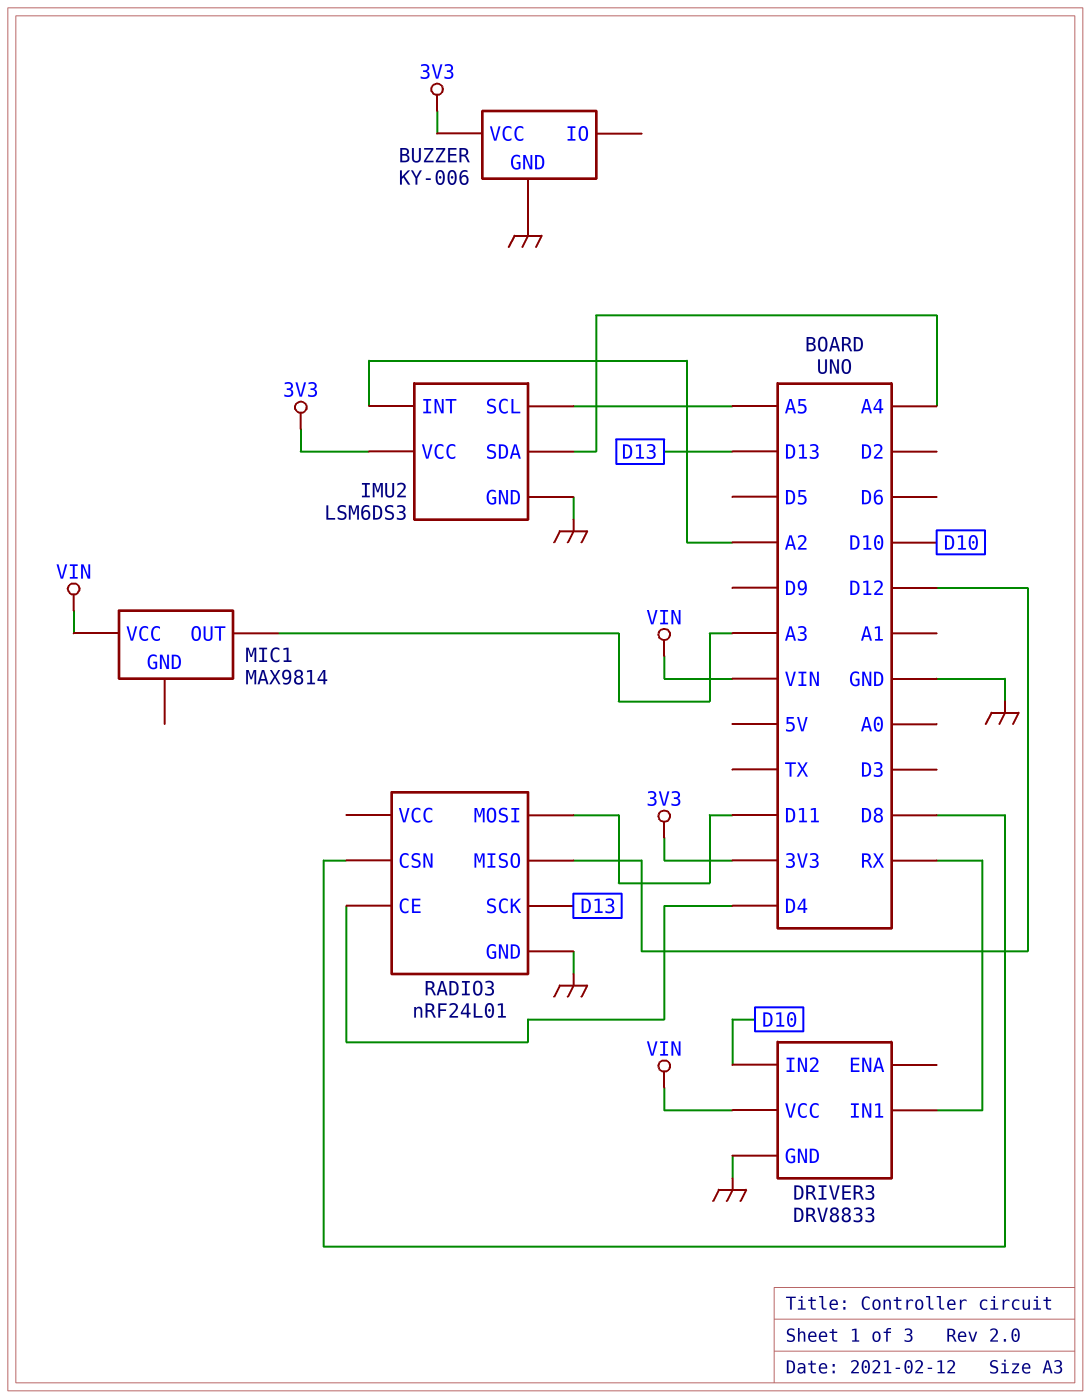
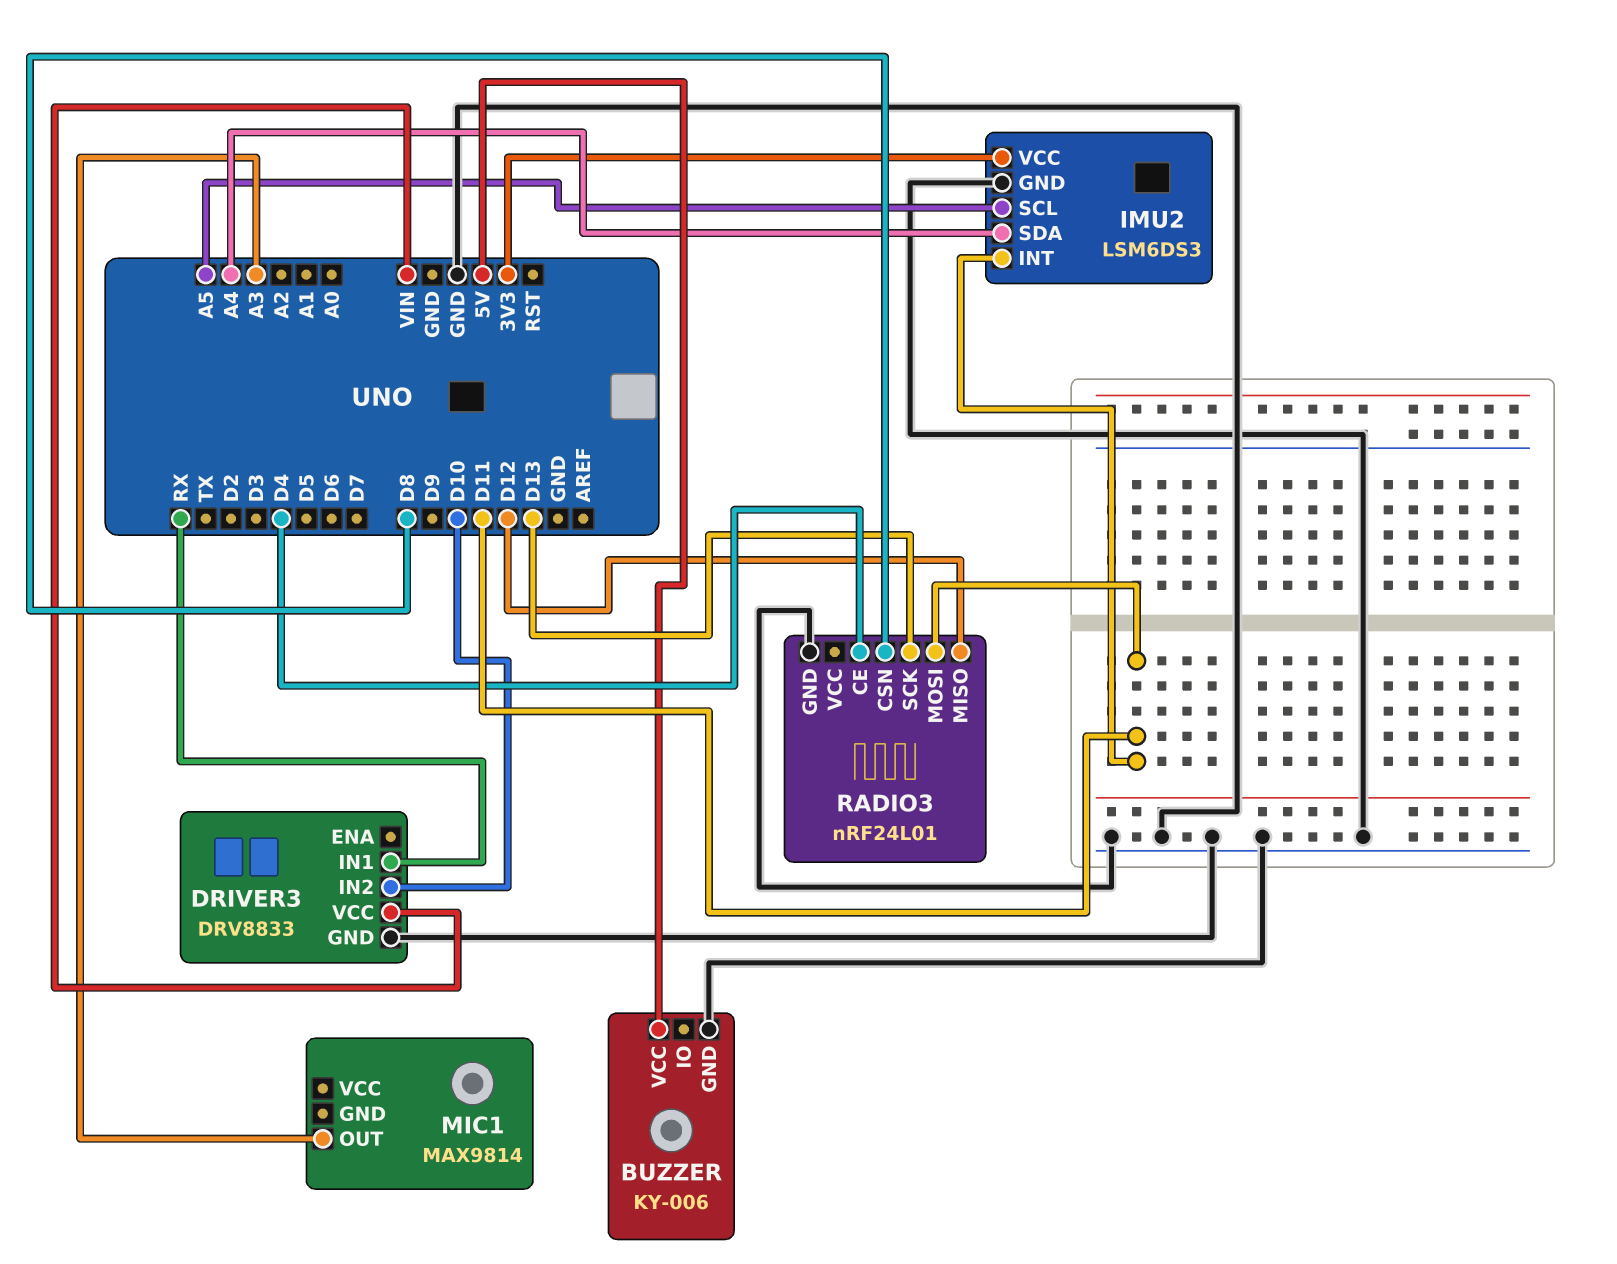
BUZZER pin VCC: 3V3 -> 5V
IMU2 pin INT: A2 -> D11
MIC1 pin VCC: VIN -> none

